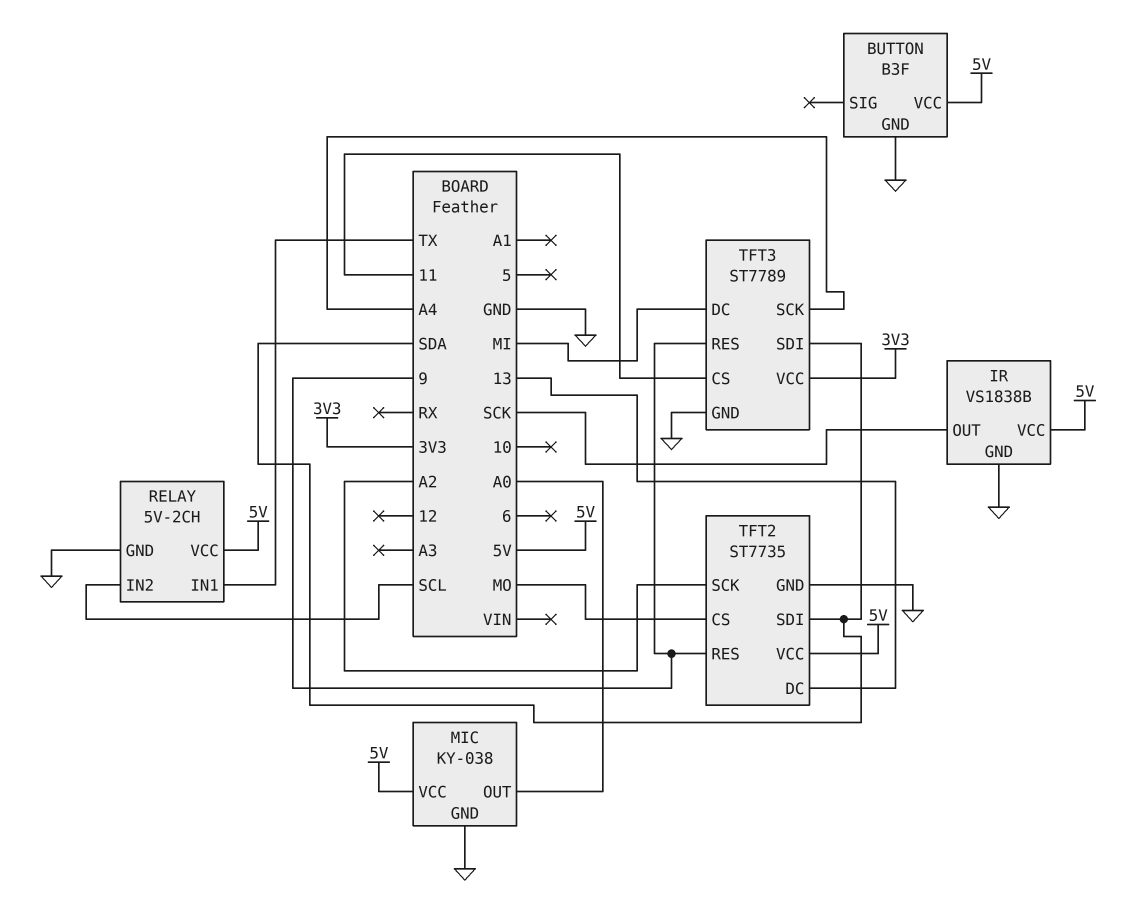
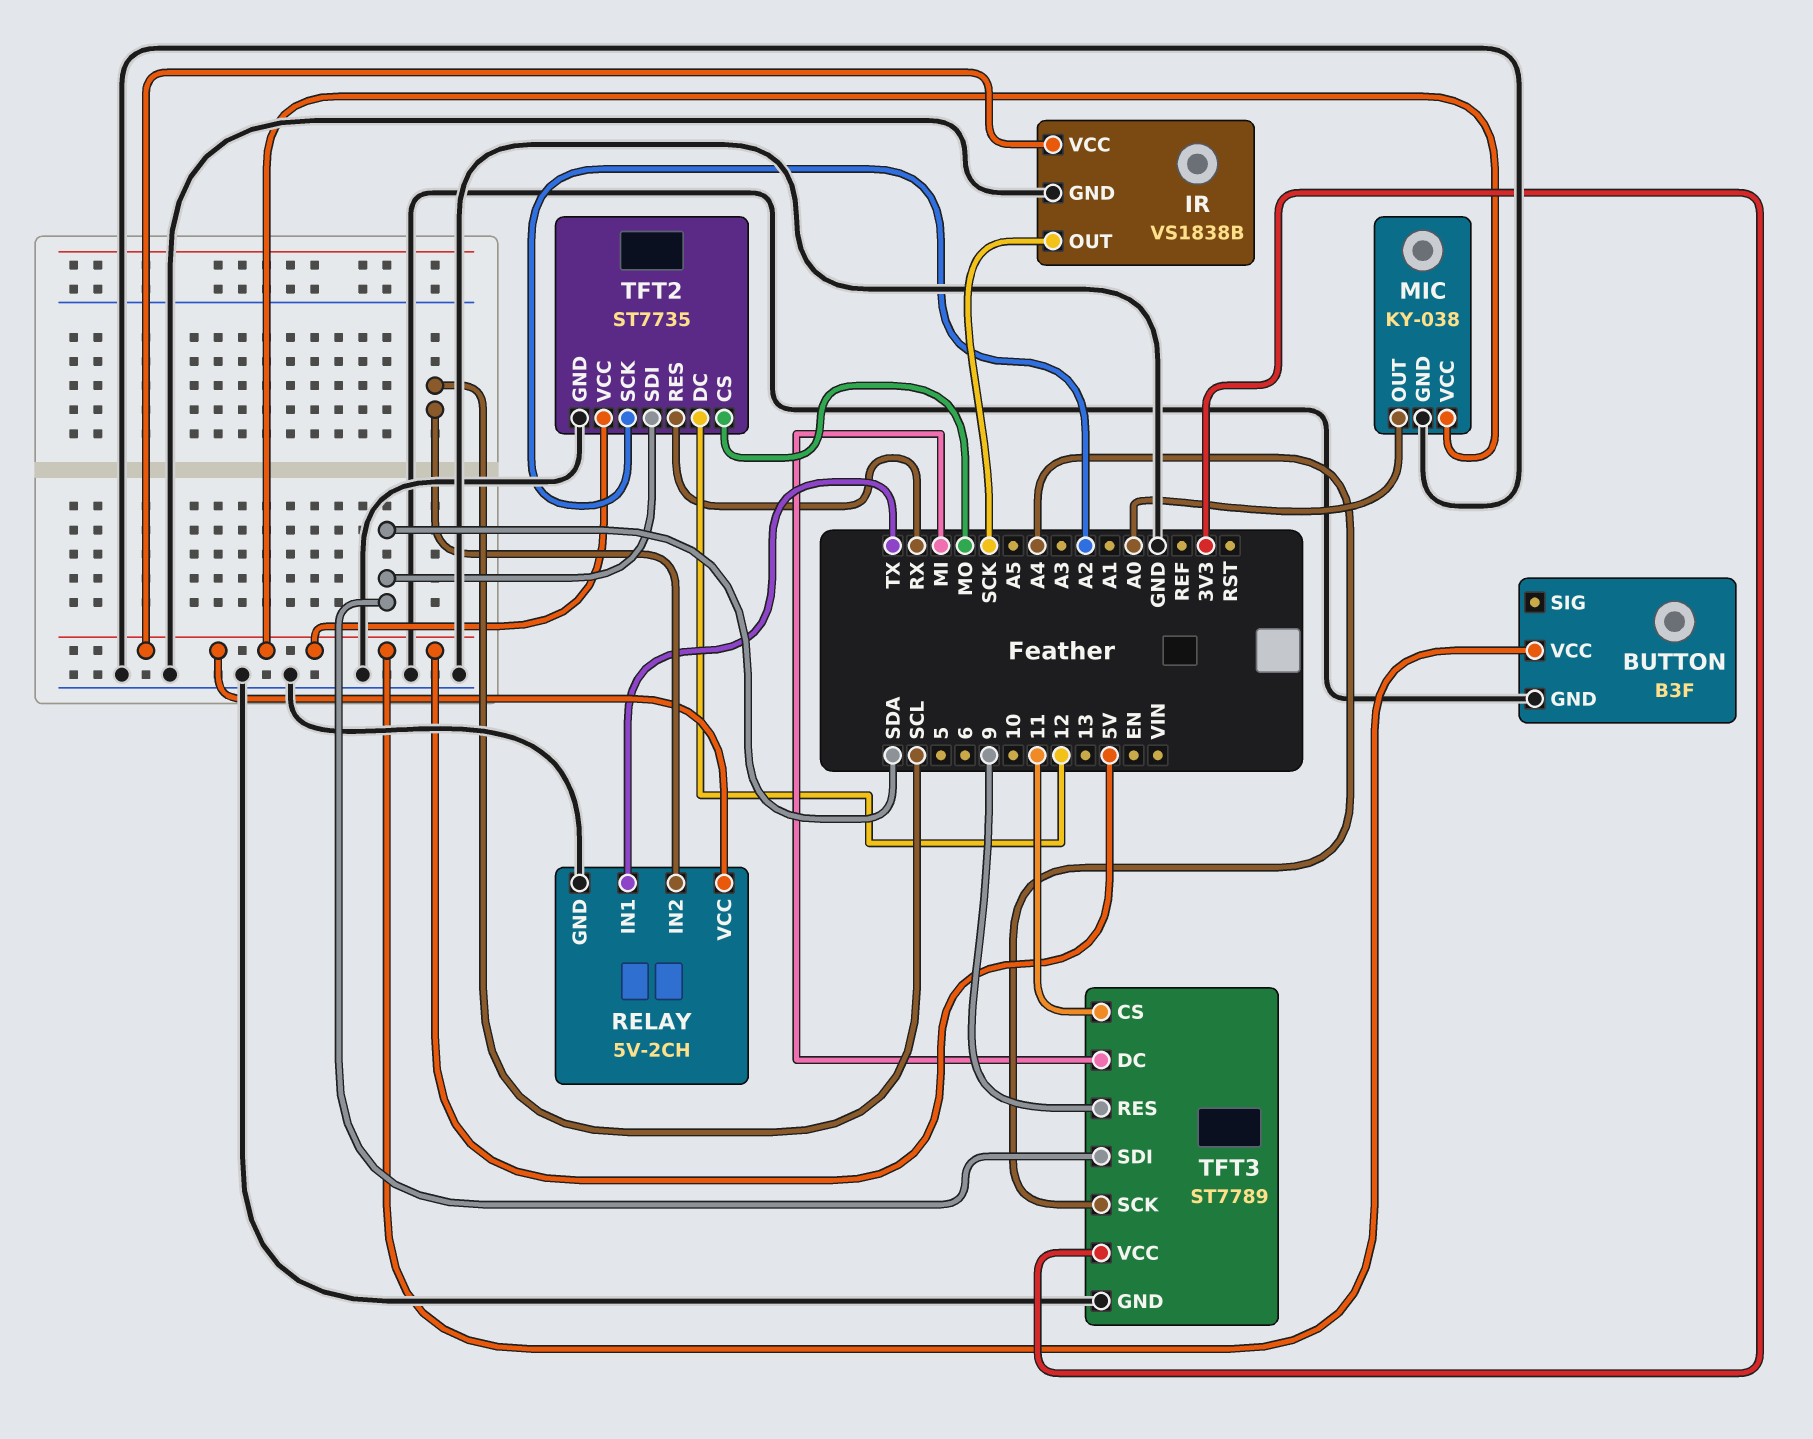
TFT2 pin DC: 13 -> 12
TFT2 pin RES: 9 -> RX

